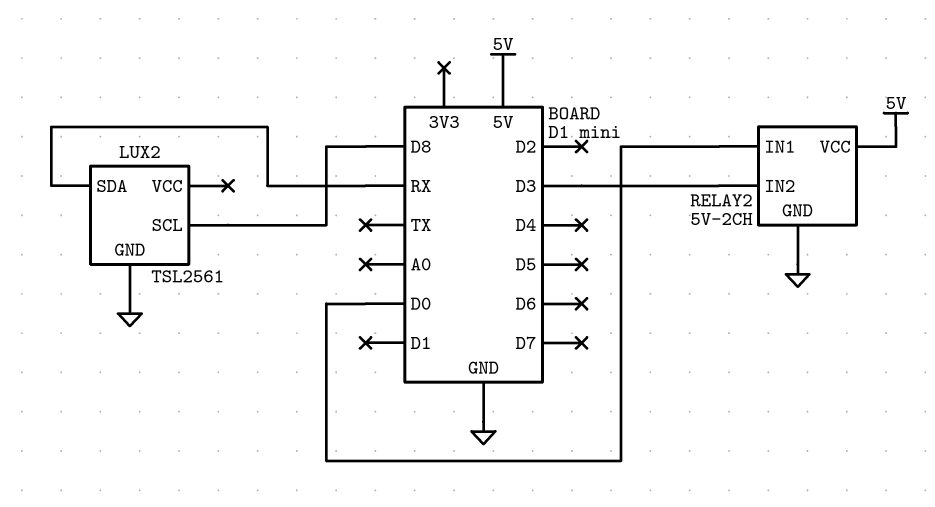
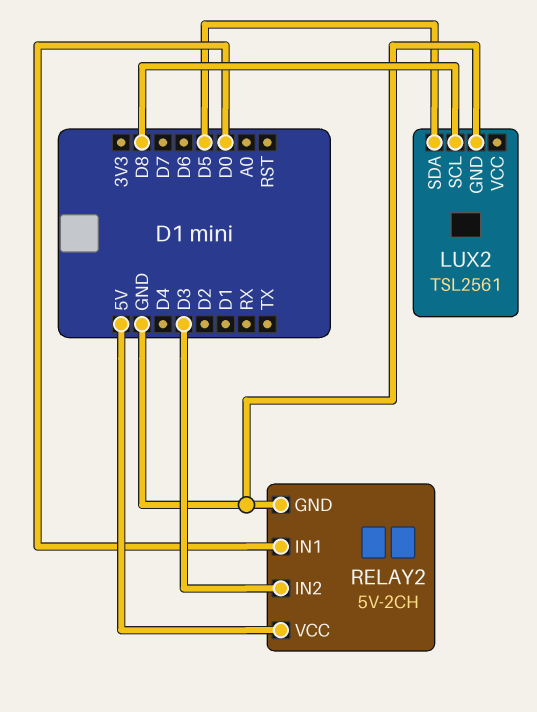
LUX2 pin SDA: RX -> D5

